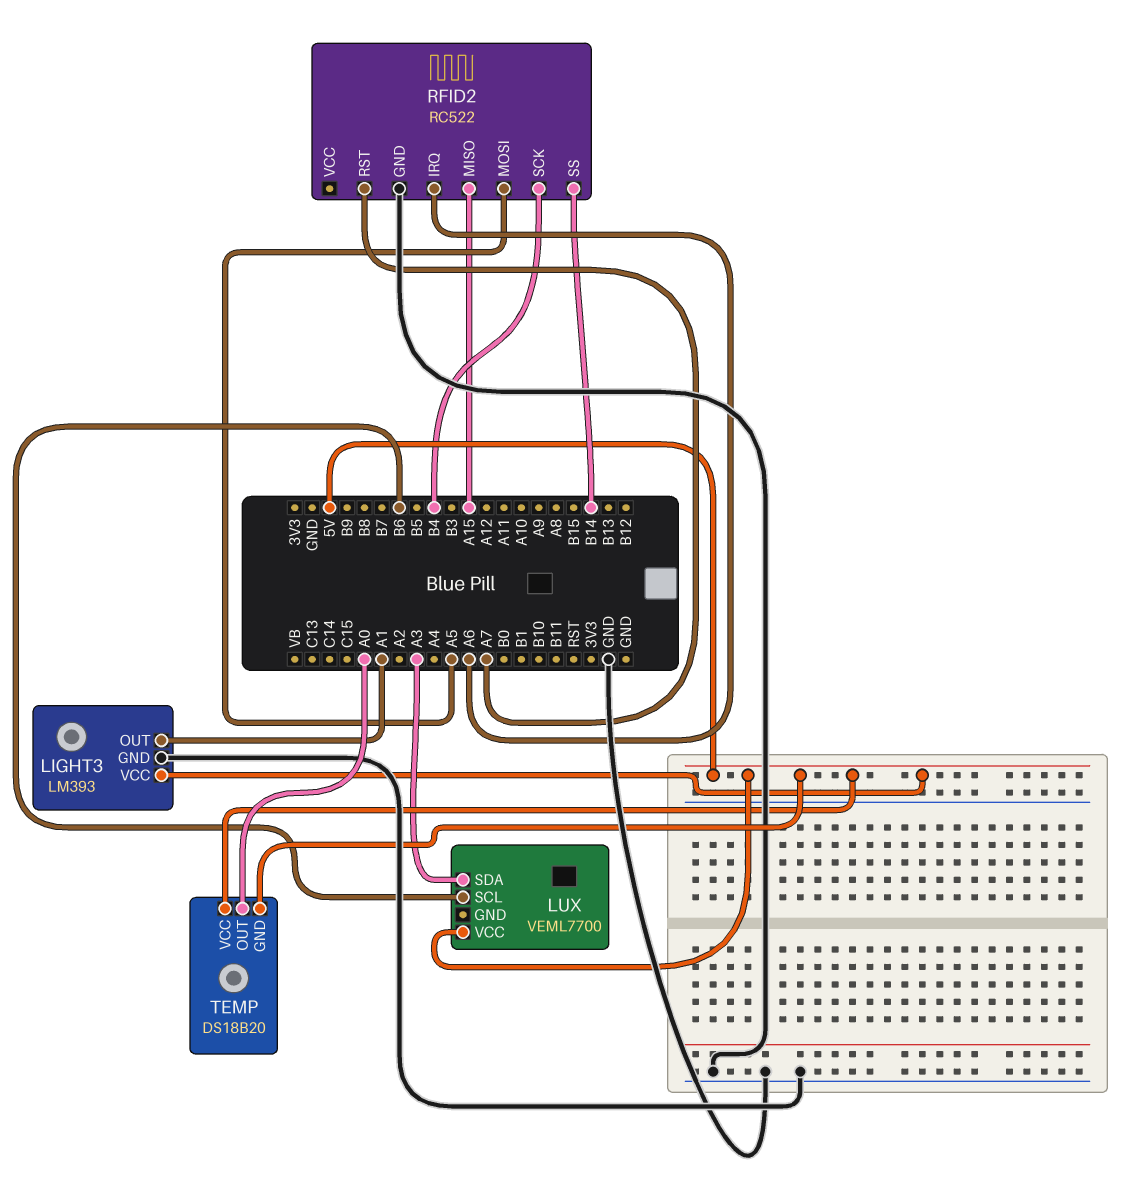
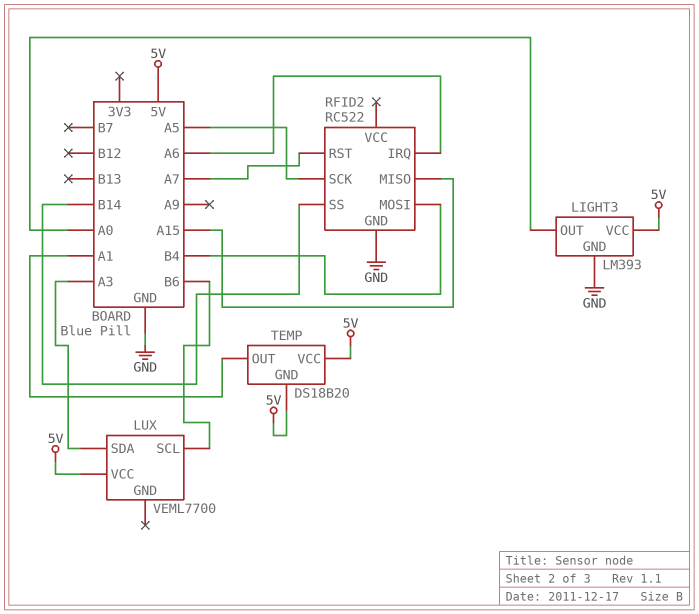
LIGHT3 pin OUT: A1 -> A0
RFID2 pin MOSI: A5 -> B4
RFID2 pin SCK: B4 -> A5
TEMP pin OUT: A0 -> A1

